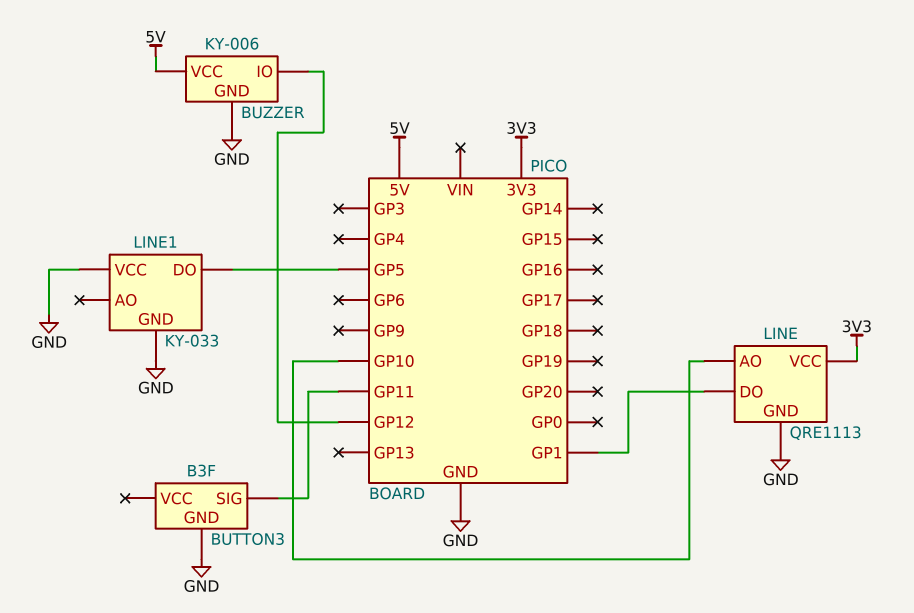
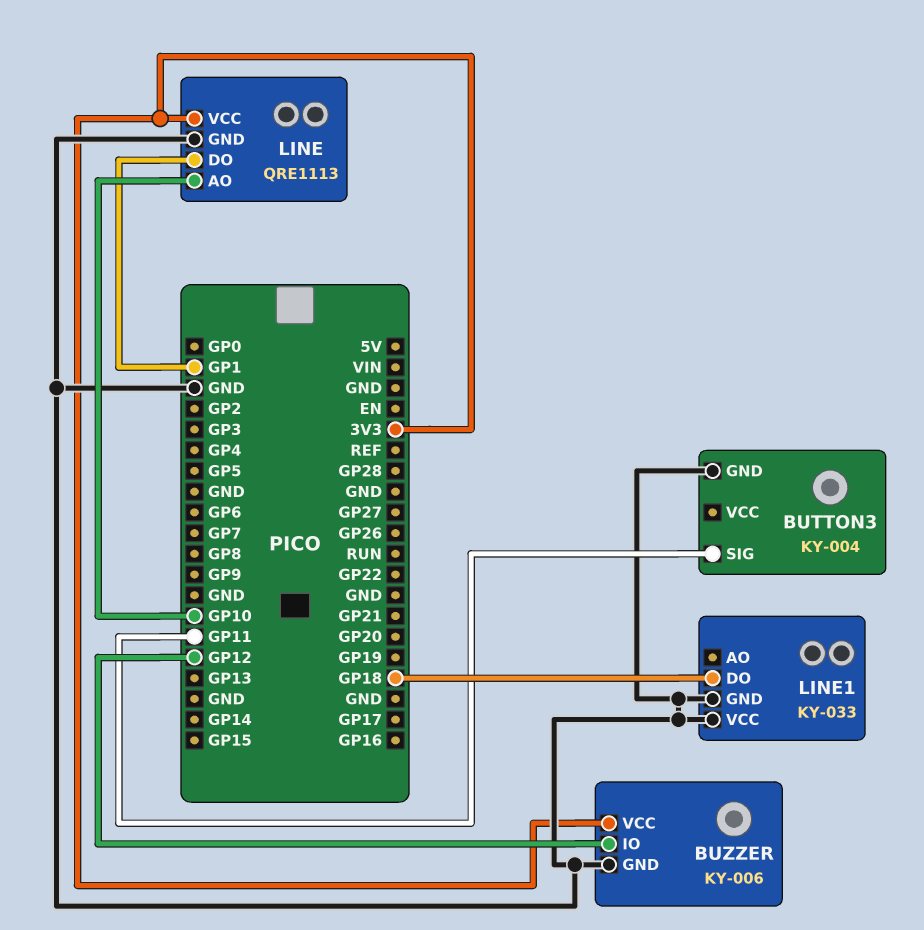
BUTTON3: B3F -> KY-004
BUZZER pin VCC: 5V -> 3V3
LINE1 pin DO: GP5 -> GP18

